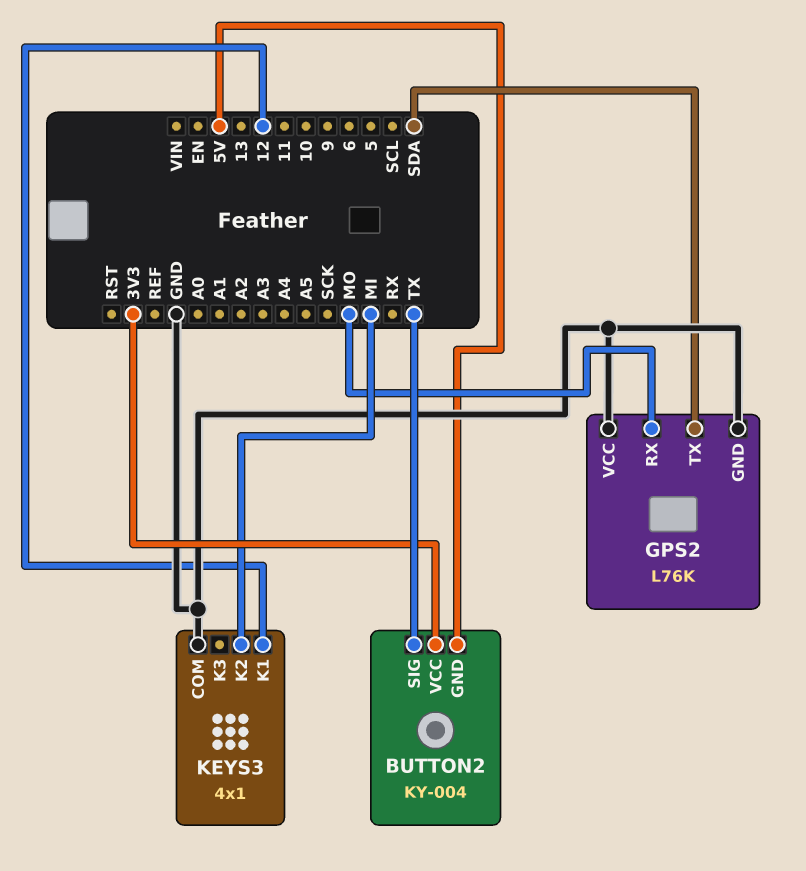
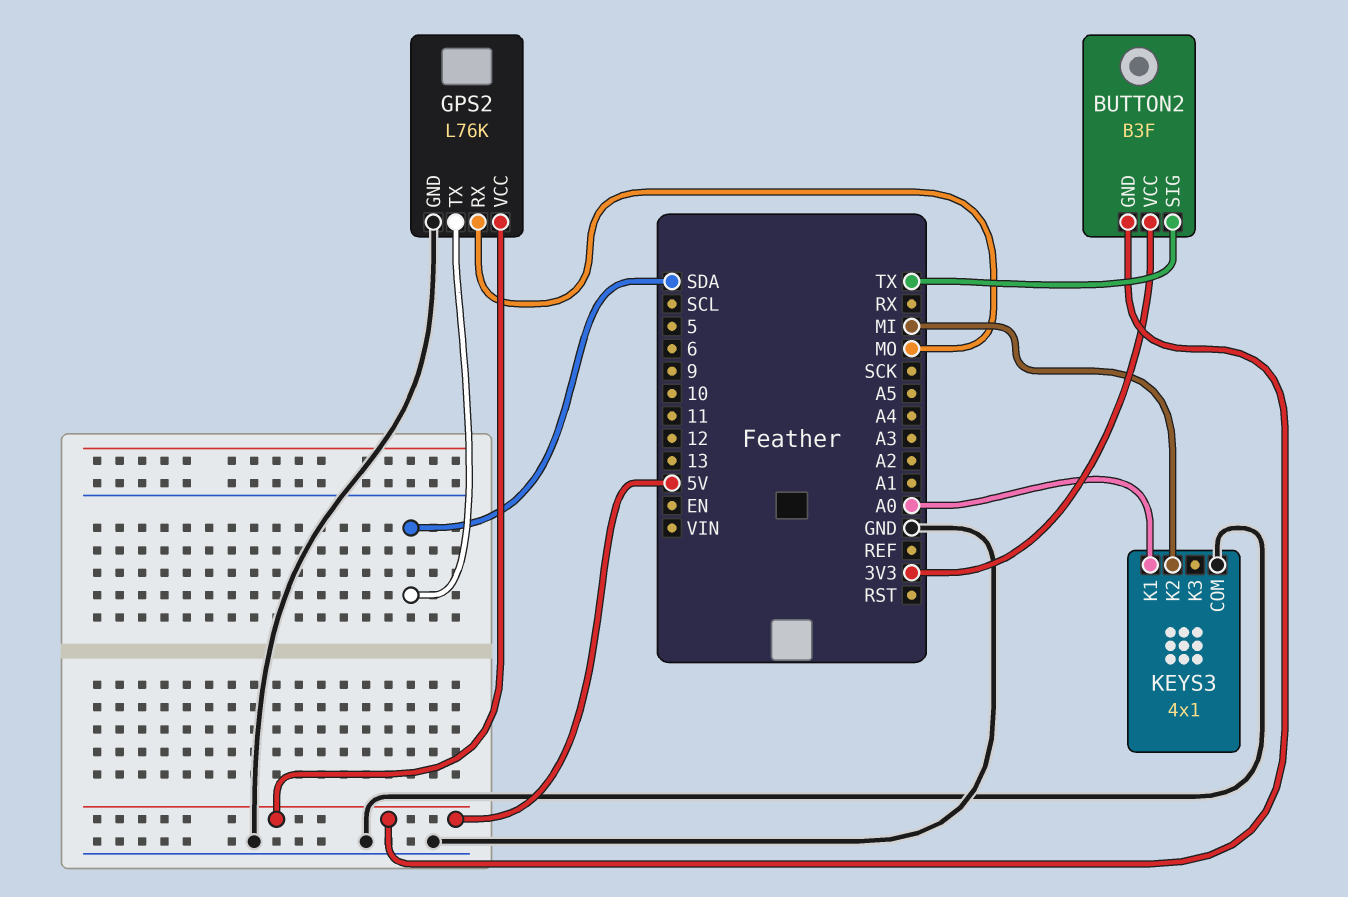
BUTTON2: KY-004 -> B3F
GPS2 pin VCC: GND -> 5V
KEYS3 pin K1: 12 -> A0

